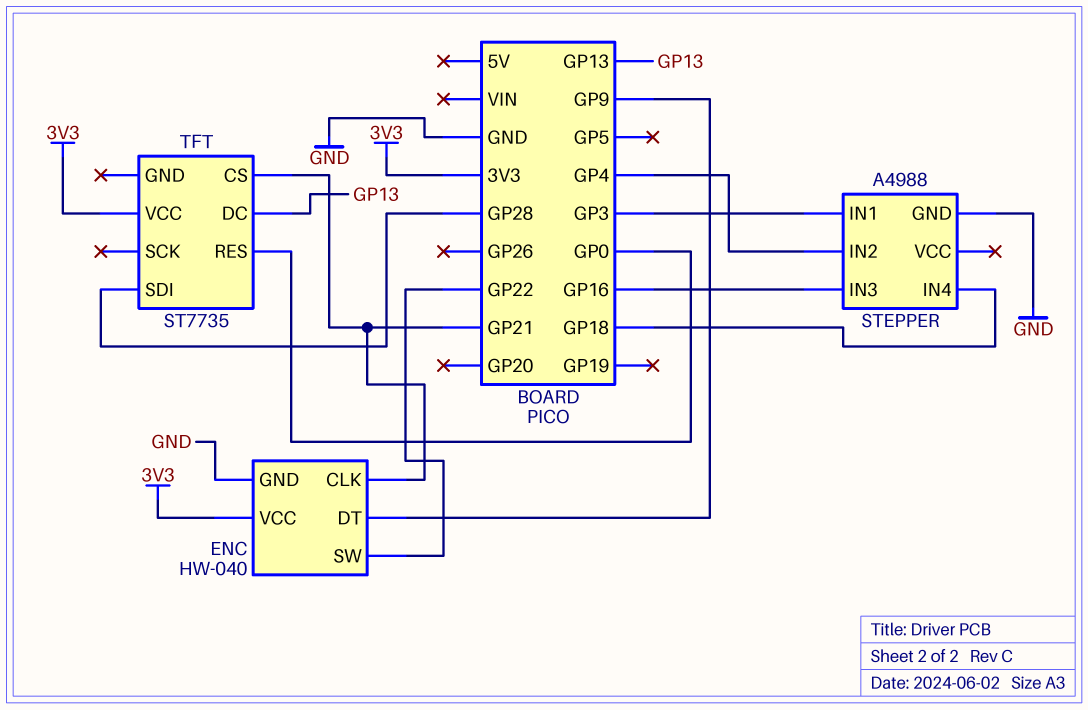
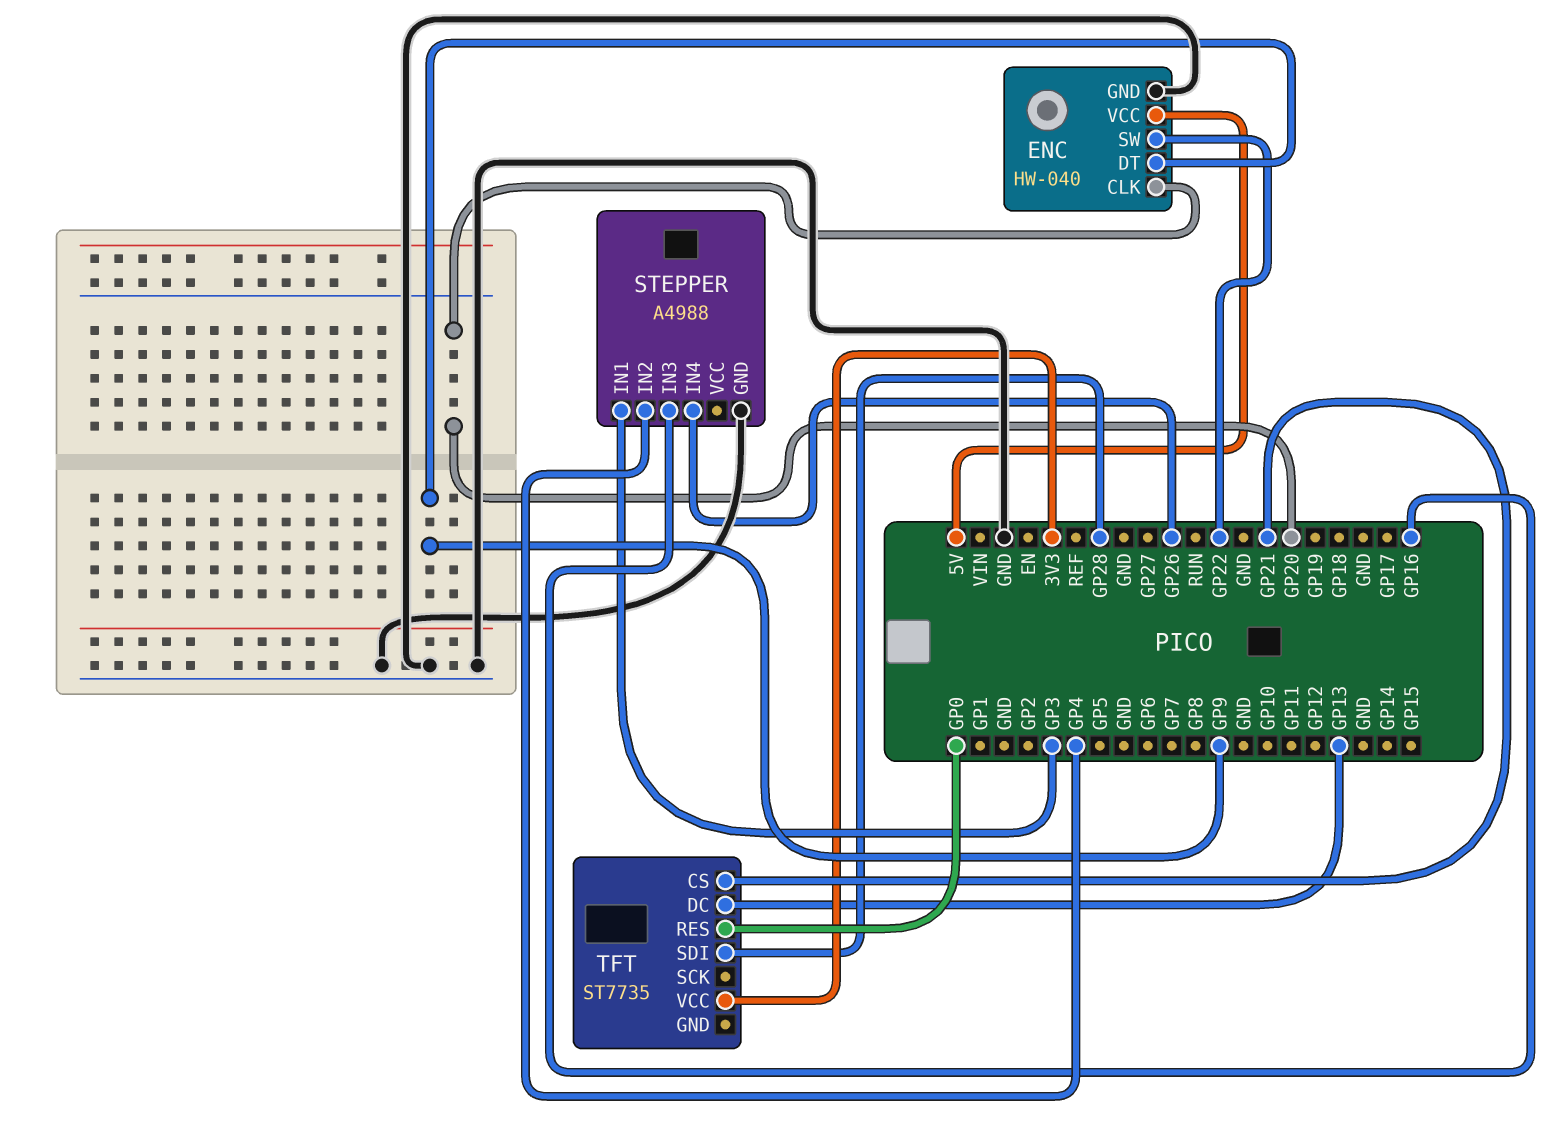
ENC pin CLK: GP21 -> GP20
ENC pin VCC: 3V3 -> 5V
STEPPER pin IN4: GP18 -> GP26

